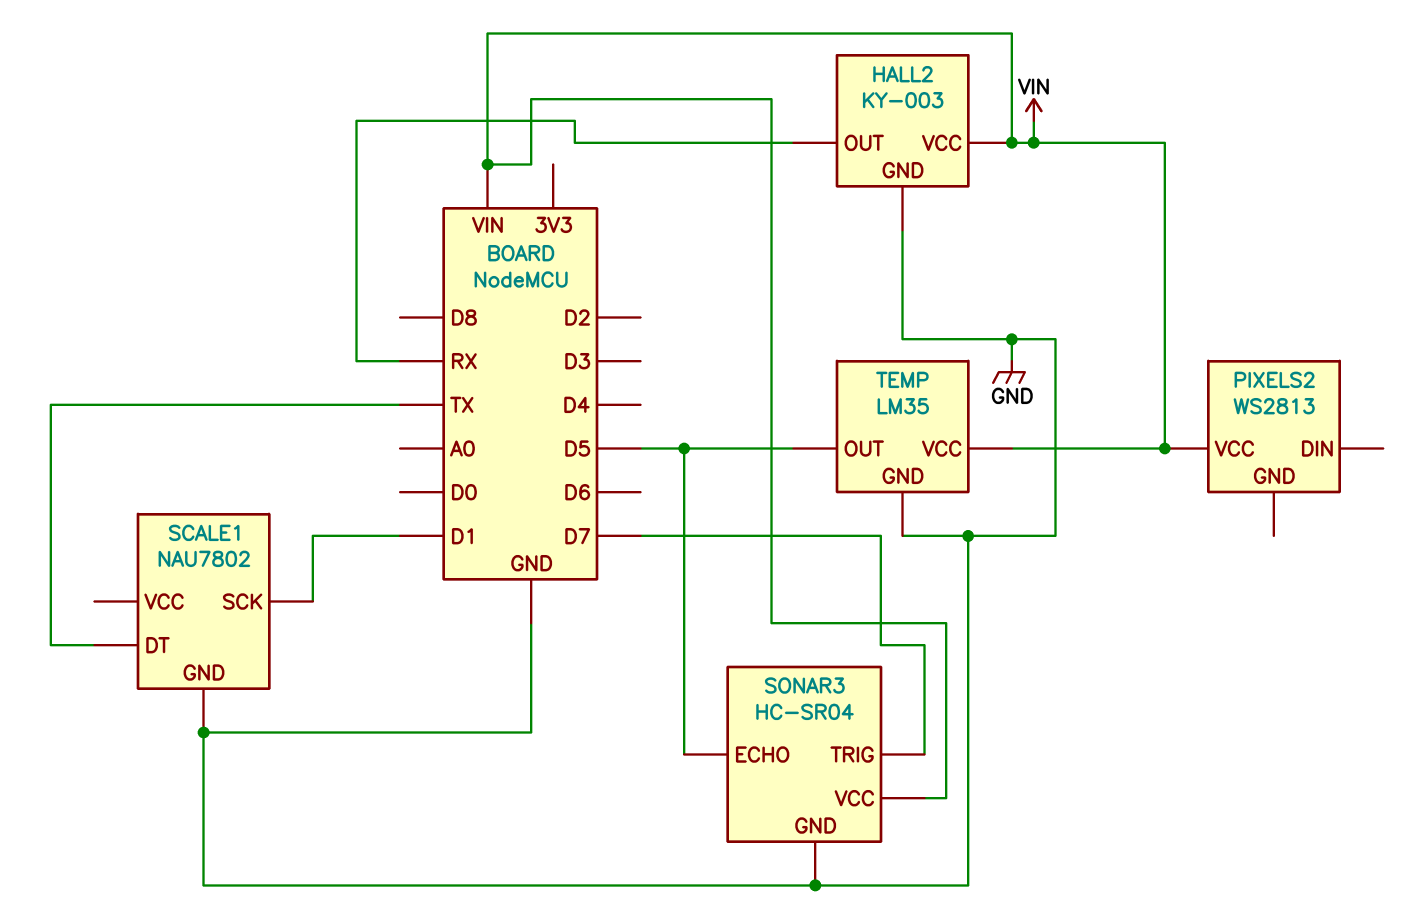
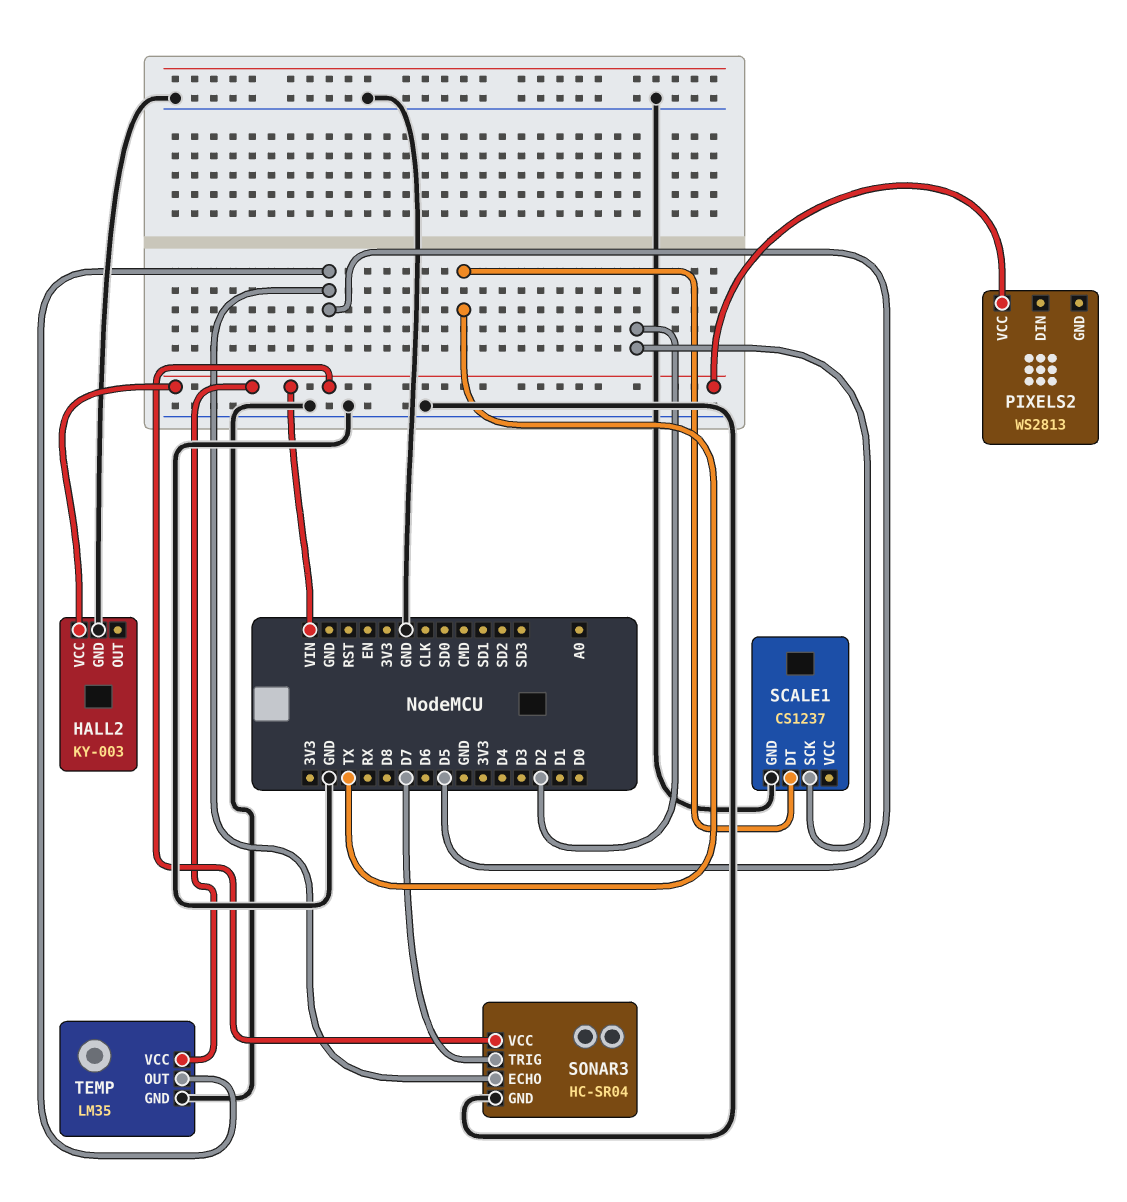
HALL2 pin OUT: RX -> none
SCALE1: NAU7802 -> CS1237
SCALE1 pin SCK: D1 -> D2

